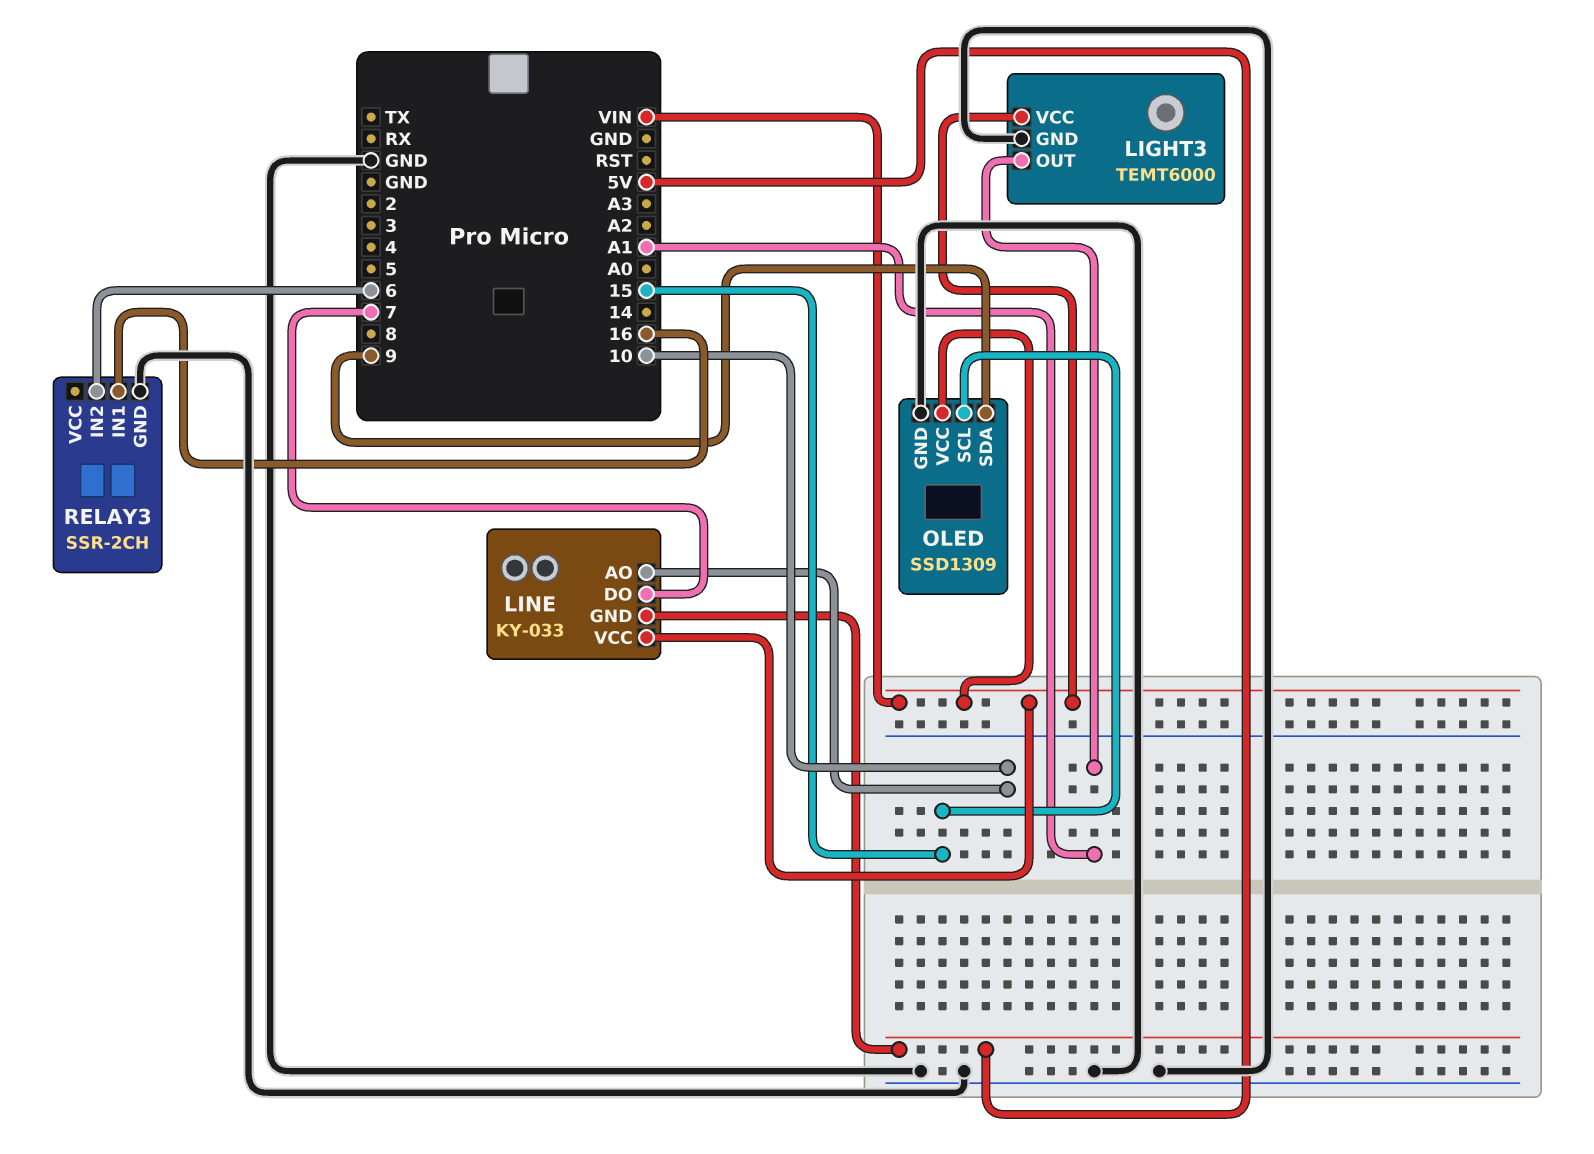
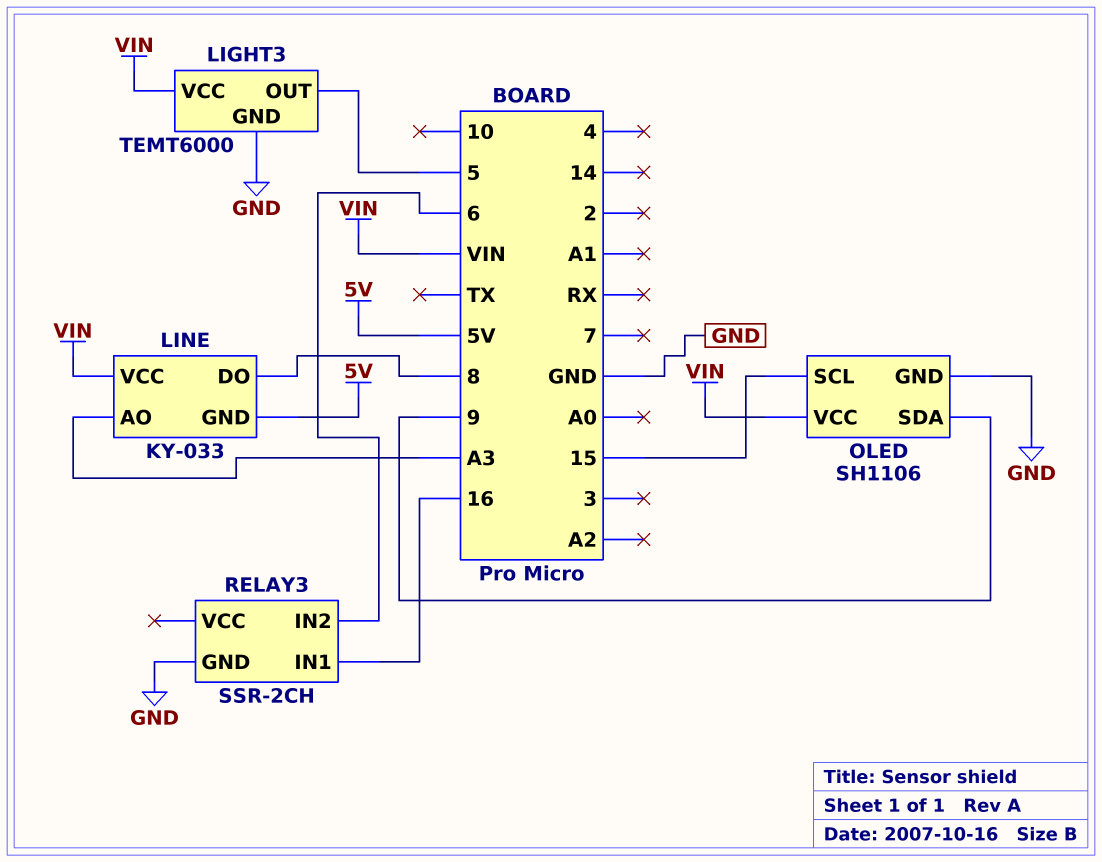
LIGHT3 pin OUT: A1 -> 5
LINE pin AO: 10 -> A3
LINE pin DO: 7 -> 8
OLED: SSD1309 -> SH1106

